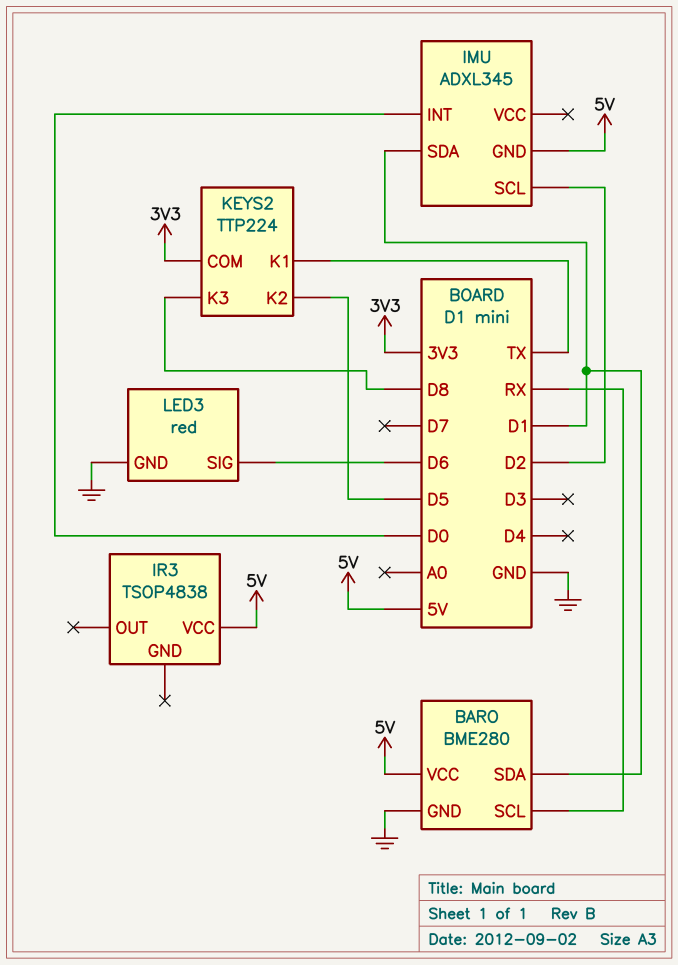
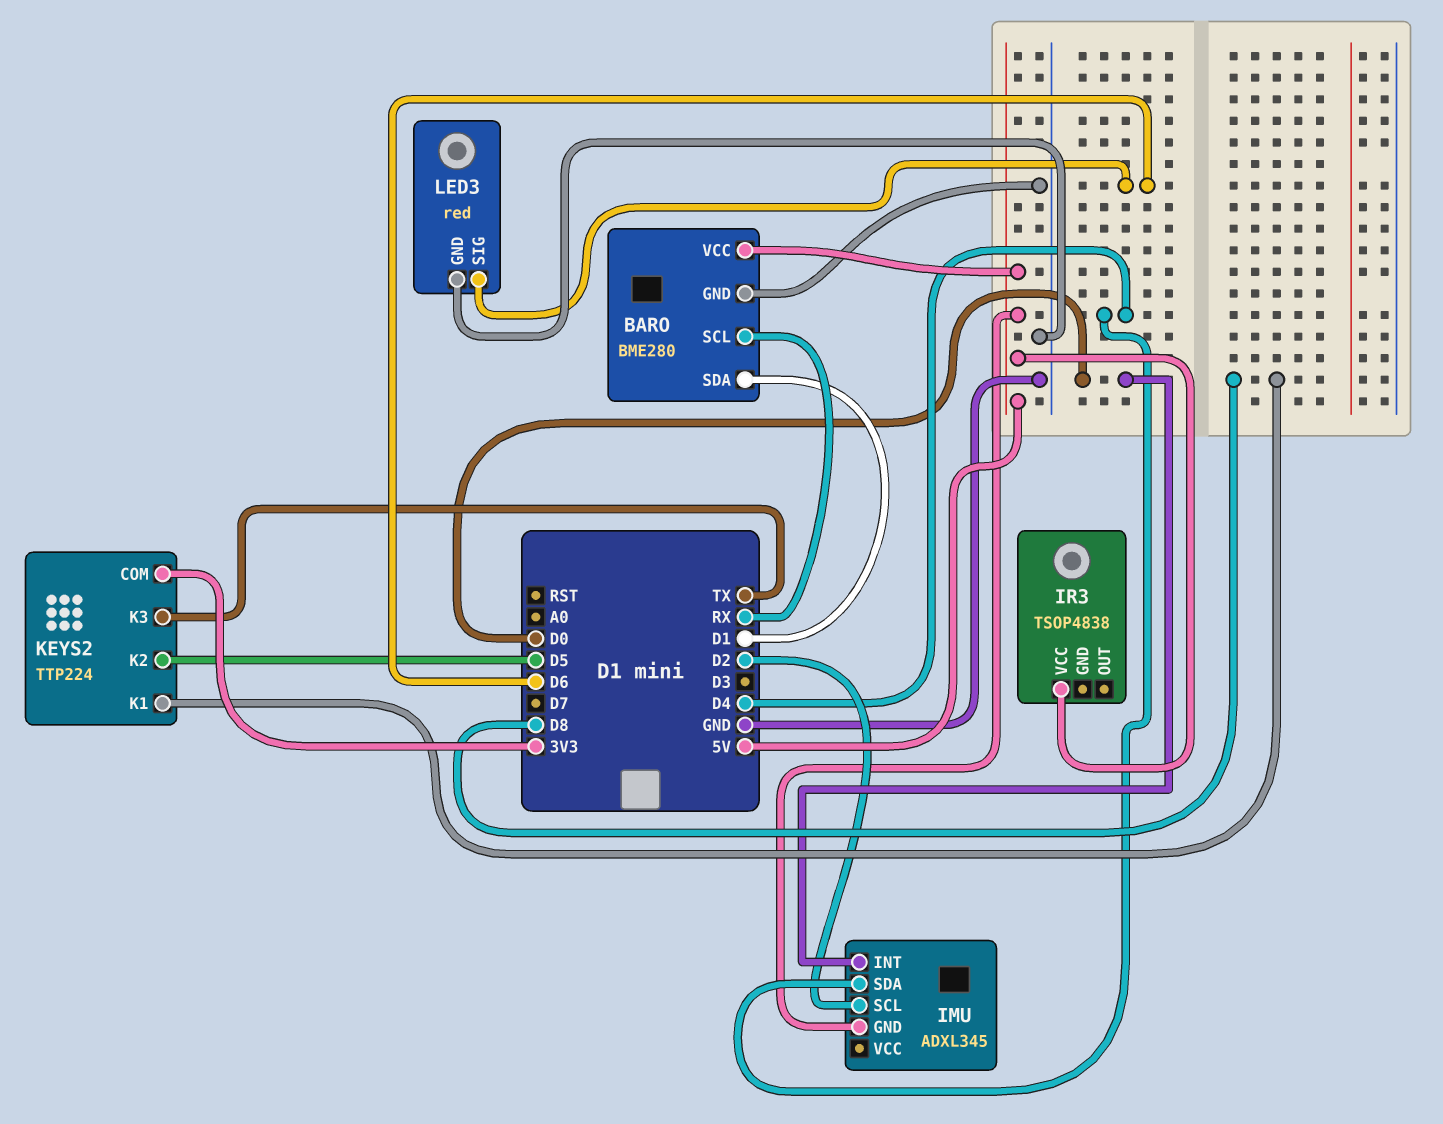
IMU pin SDA: D1 -> D4
KEYS2 pin K1: TX -> D8
KEYS2 pin K3: D8 -> TX

